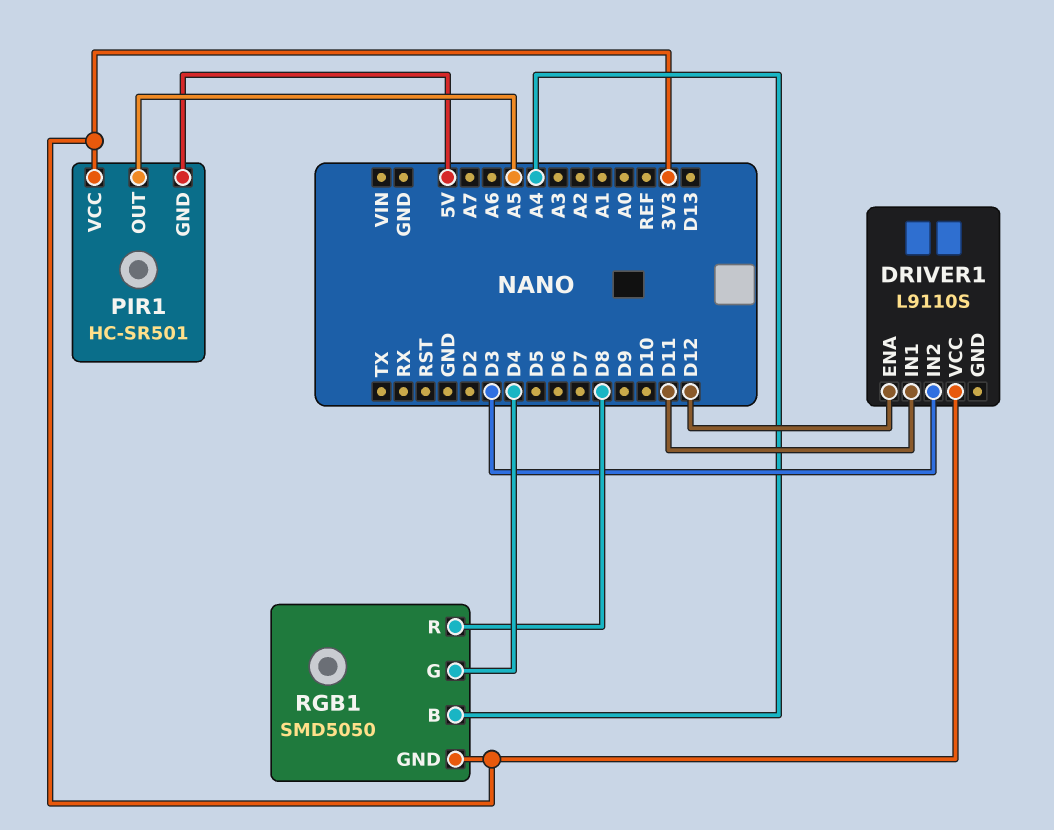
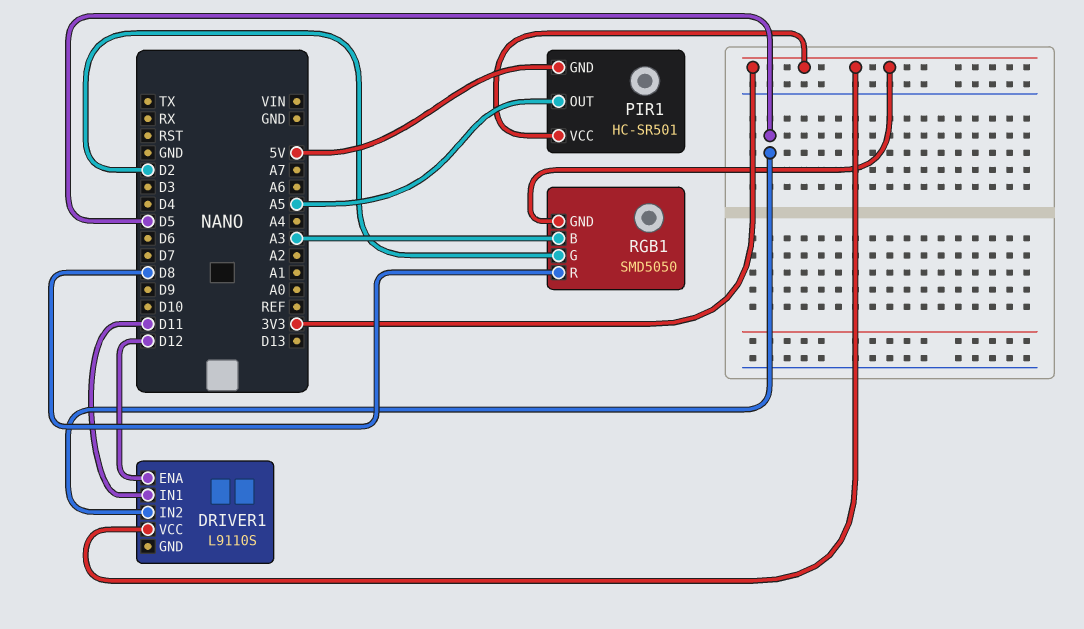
DRIVER1 pin IN2: D3 -> D5
RGB1 pin B: A4 -> A3
RGB1 pin G: D4 -> D2

